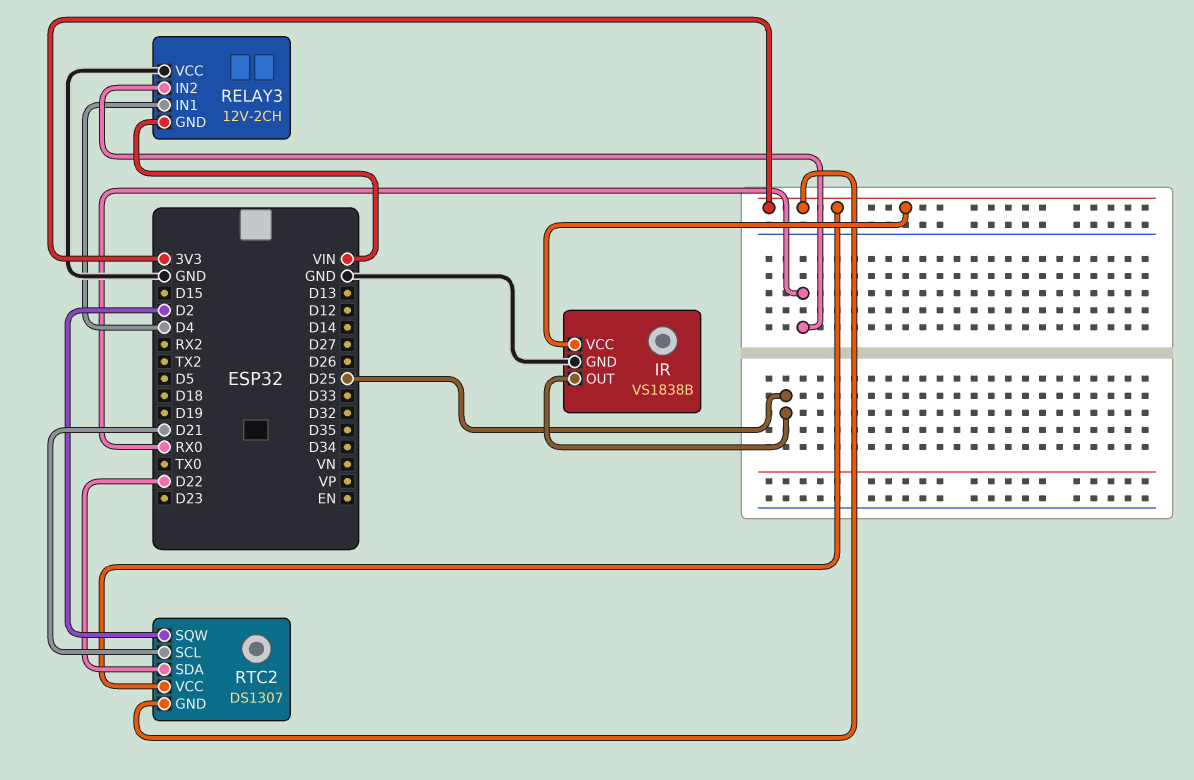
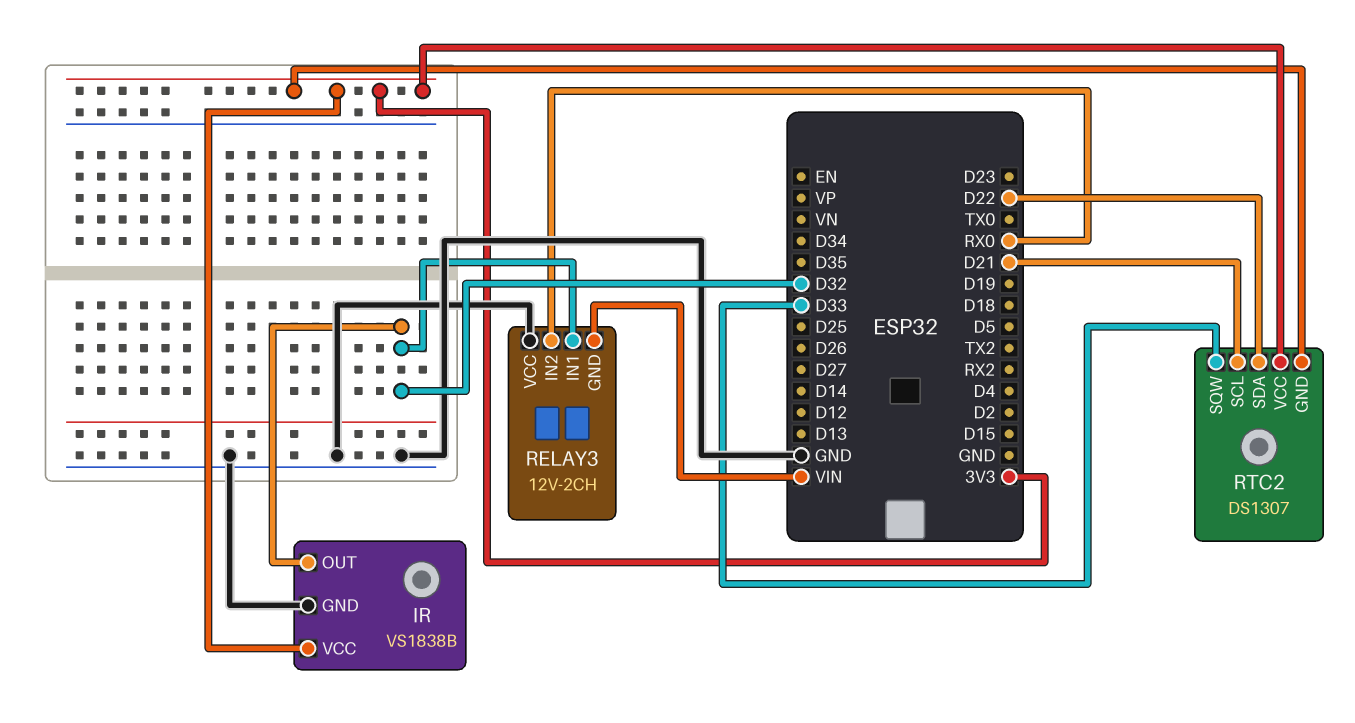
IR pin OUT: D25 -> D32
RELAY3 pin IN1: D4 -> D32
RTC2 pin SQW: D2 -> D33

